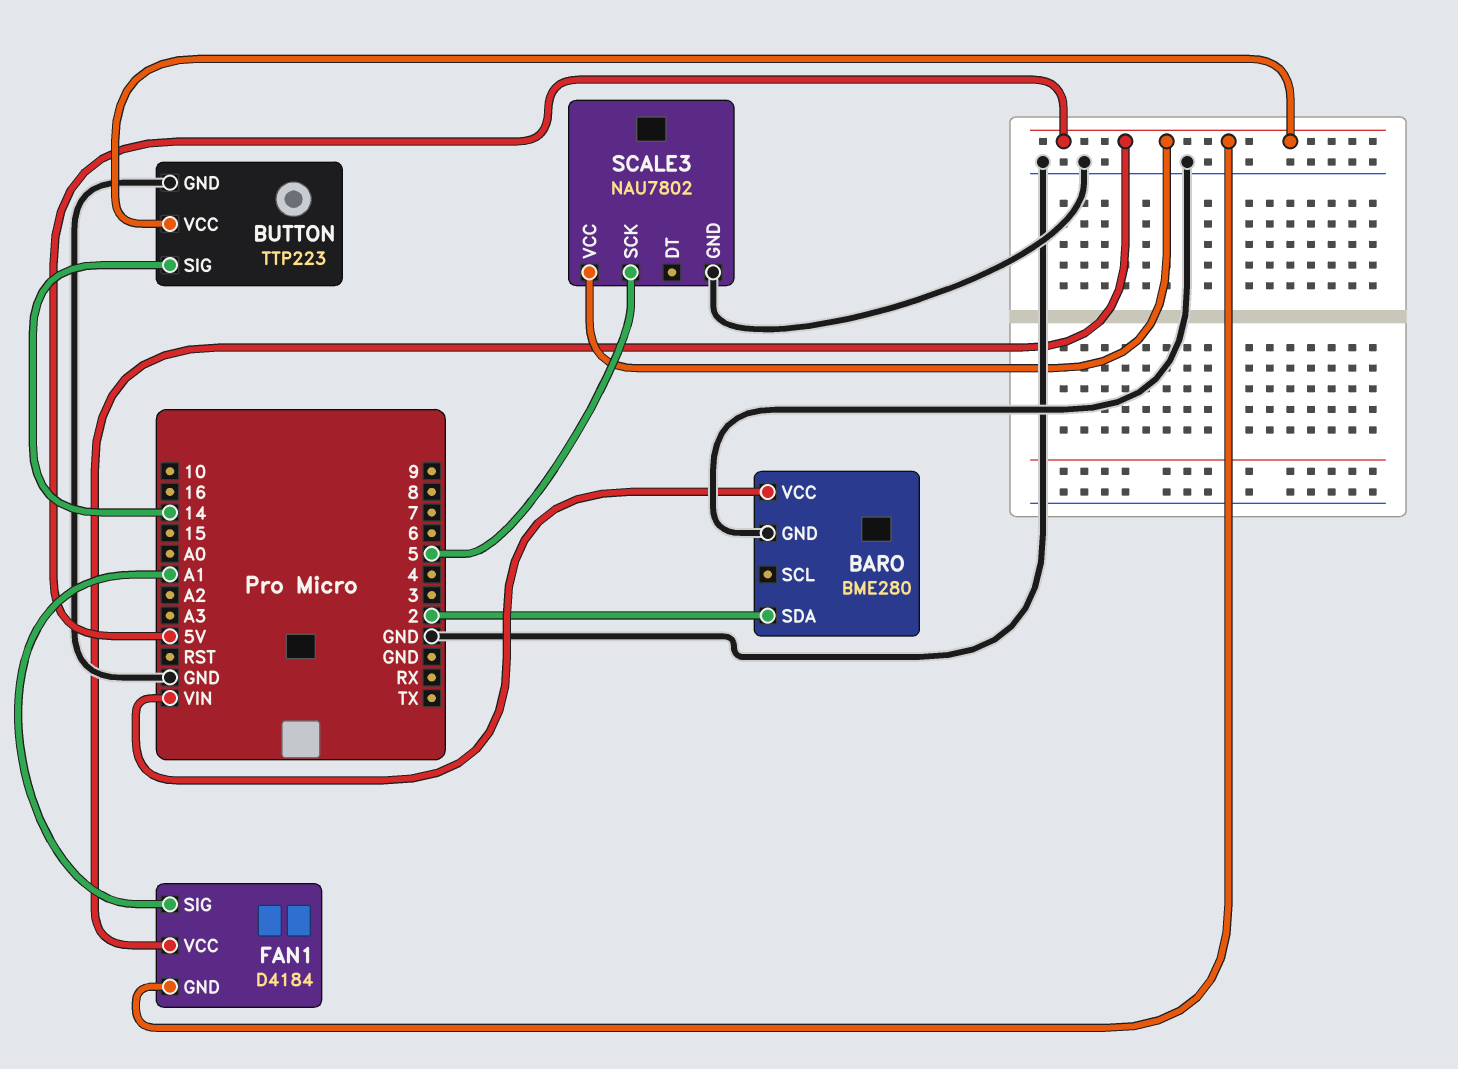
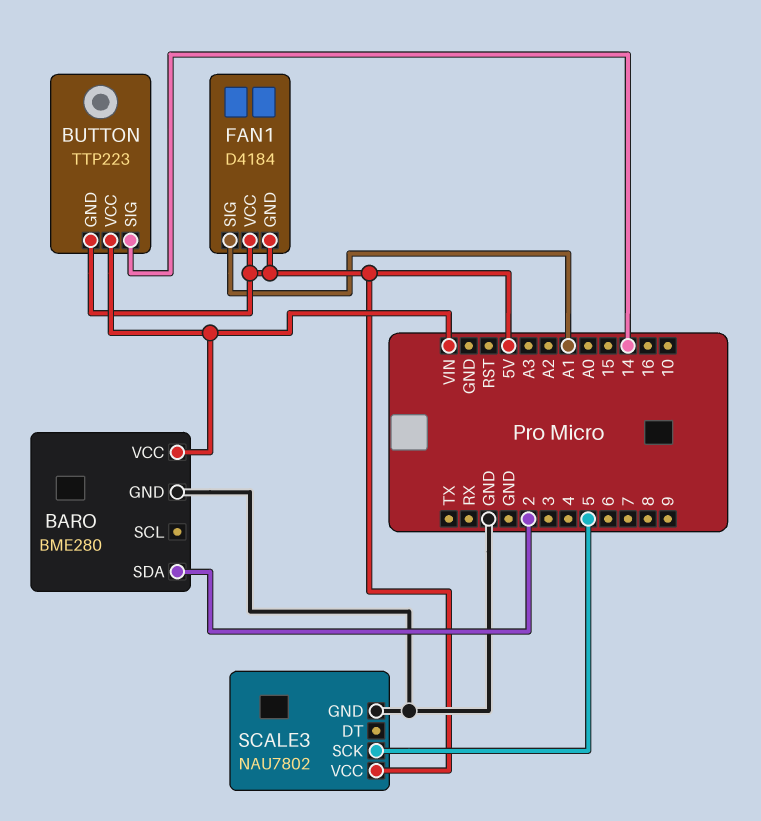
BUTTON pin GND: GND -> 5V
BUTTON pin VCC: 5V -> VIN

